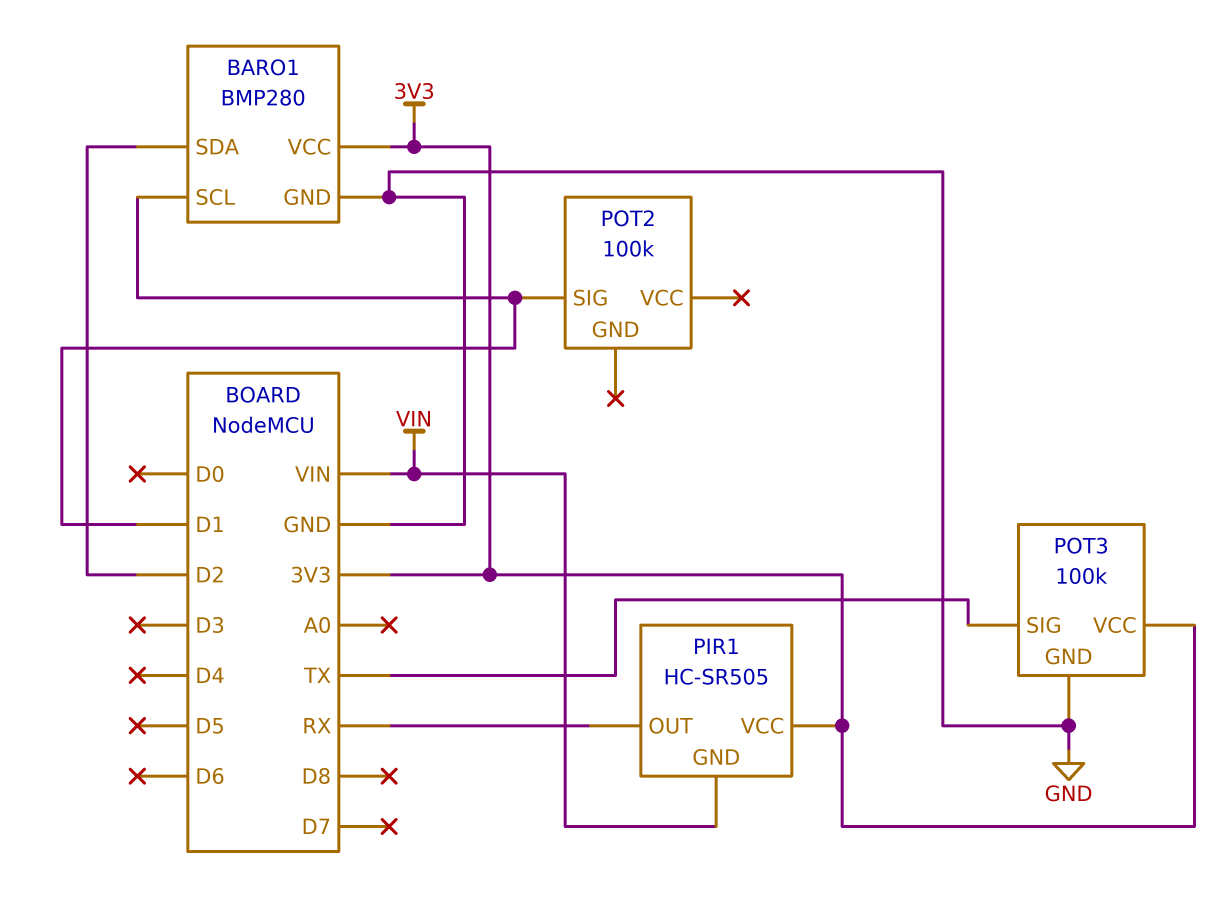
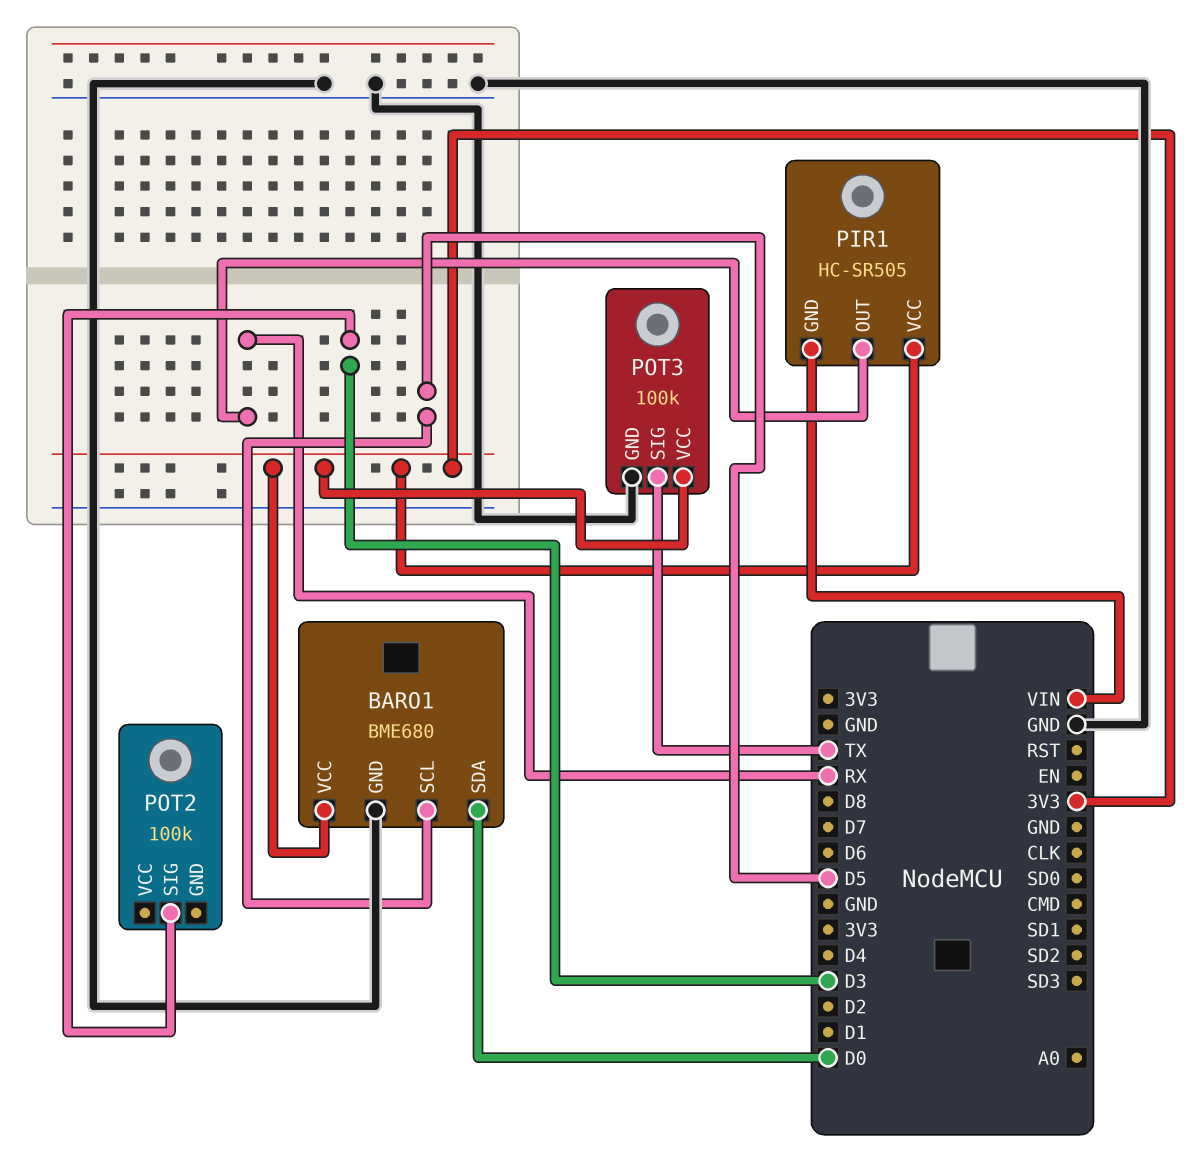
BARO1: BMP280 -> BME680
BARO1 pin SCL: D1 -> D5
BARO1 pin SDA: D2 -> D0
POT2 pin SIG: D1 -> D3

